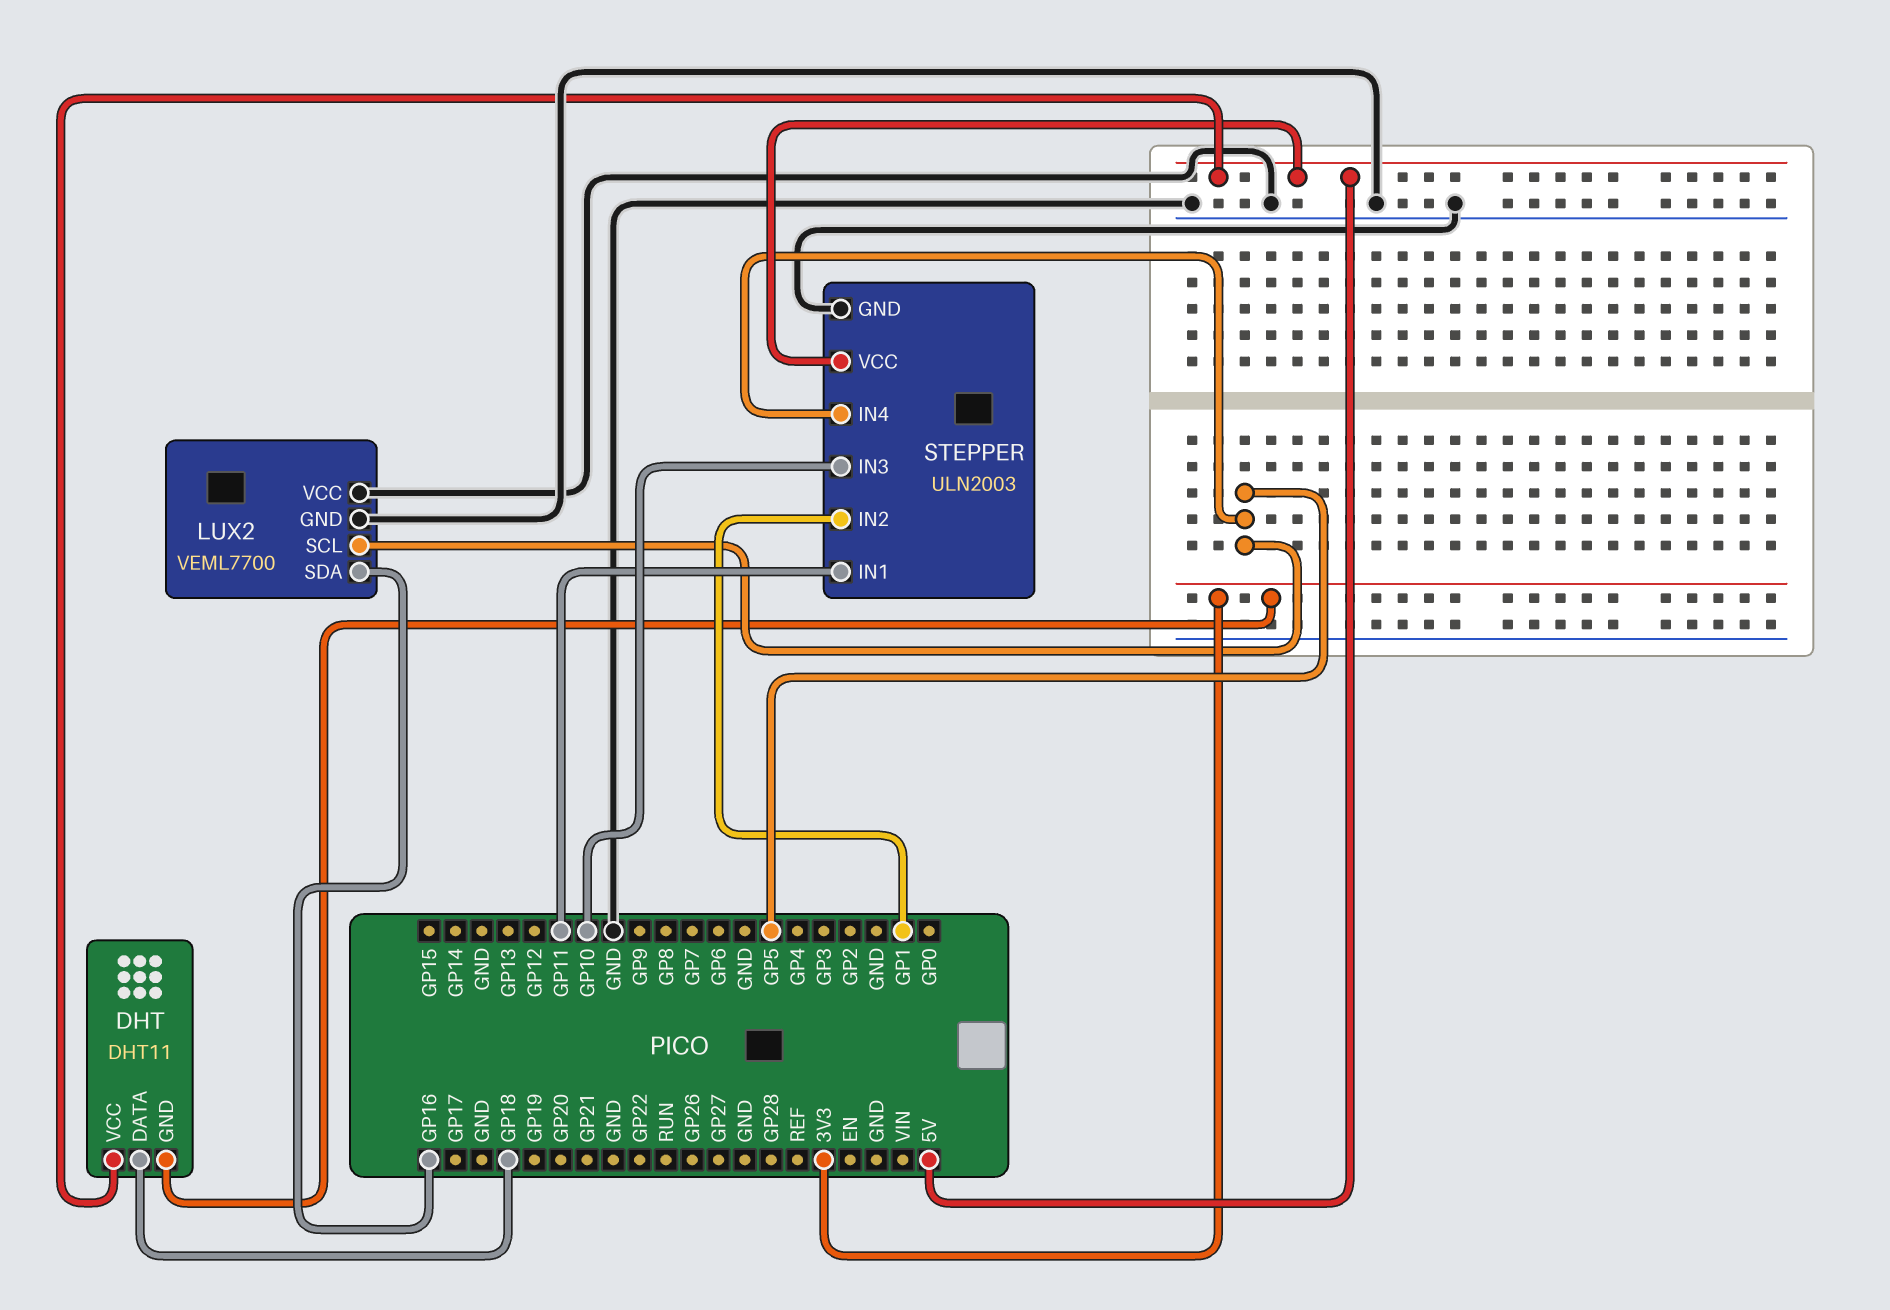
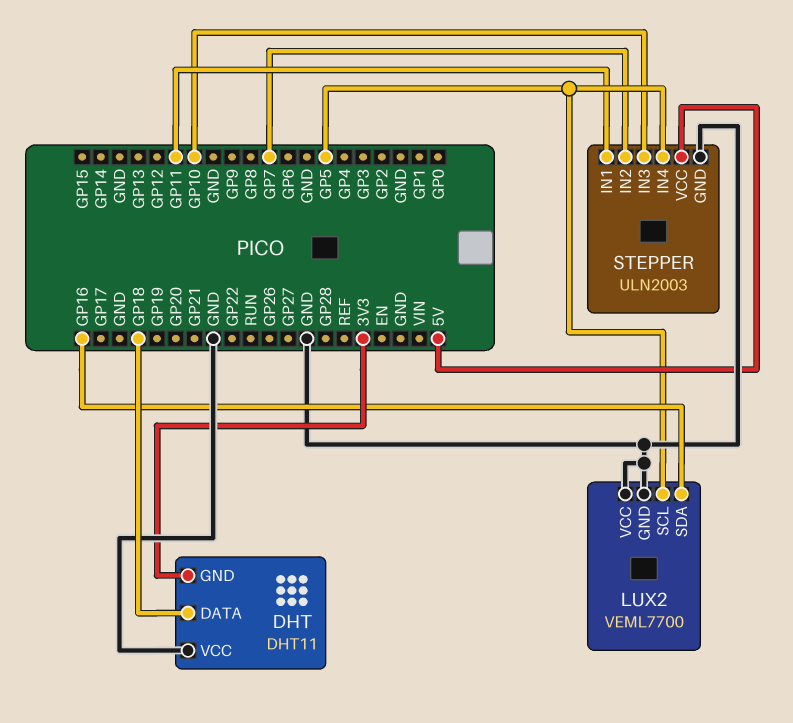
DHT pin VCC: 5V -> GND
STEPPER pin IN2: GP1 -> GP7

